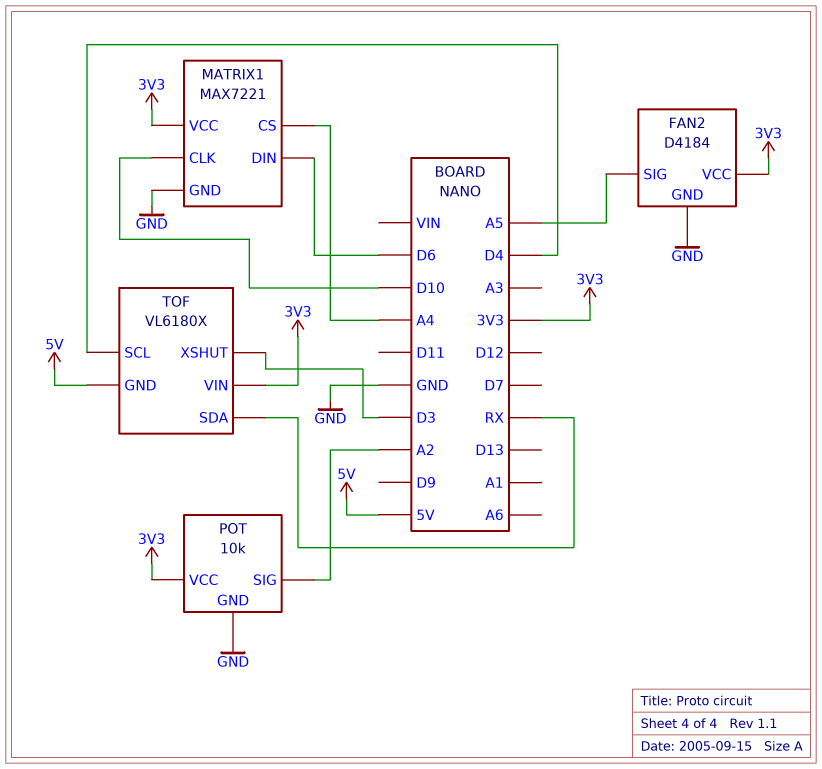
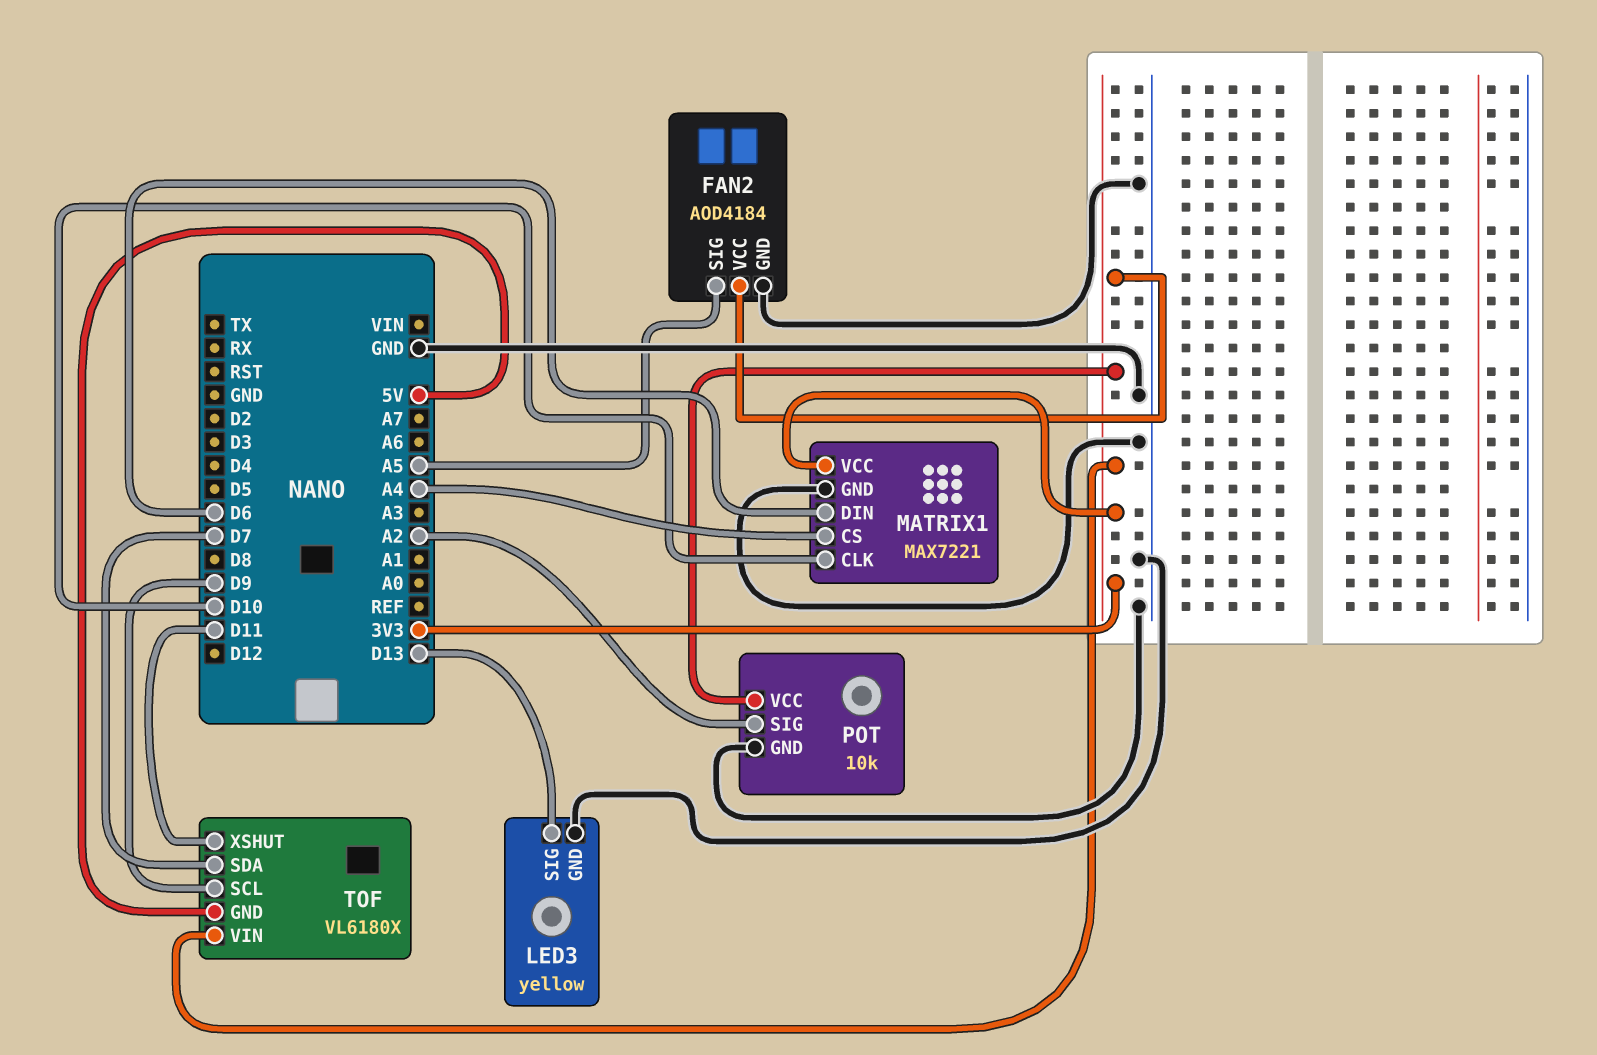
FAN2: D4184 -> AOD4184
LED3: none -> yellow
LED3 pin GND: none -> GND
LED3 pin SIG: none -> D13
TOF pin SCL: D4 -> D9
TOF pin SDA: RX -> D7
TOF pin XSHUT: D3 -> D11

